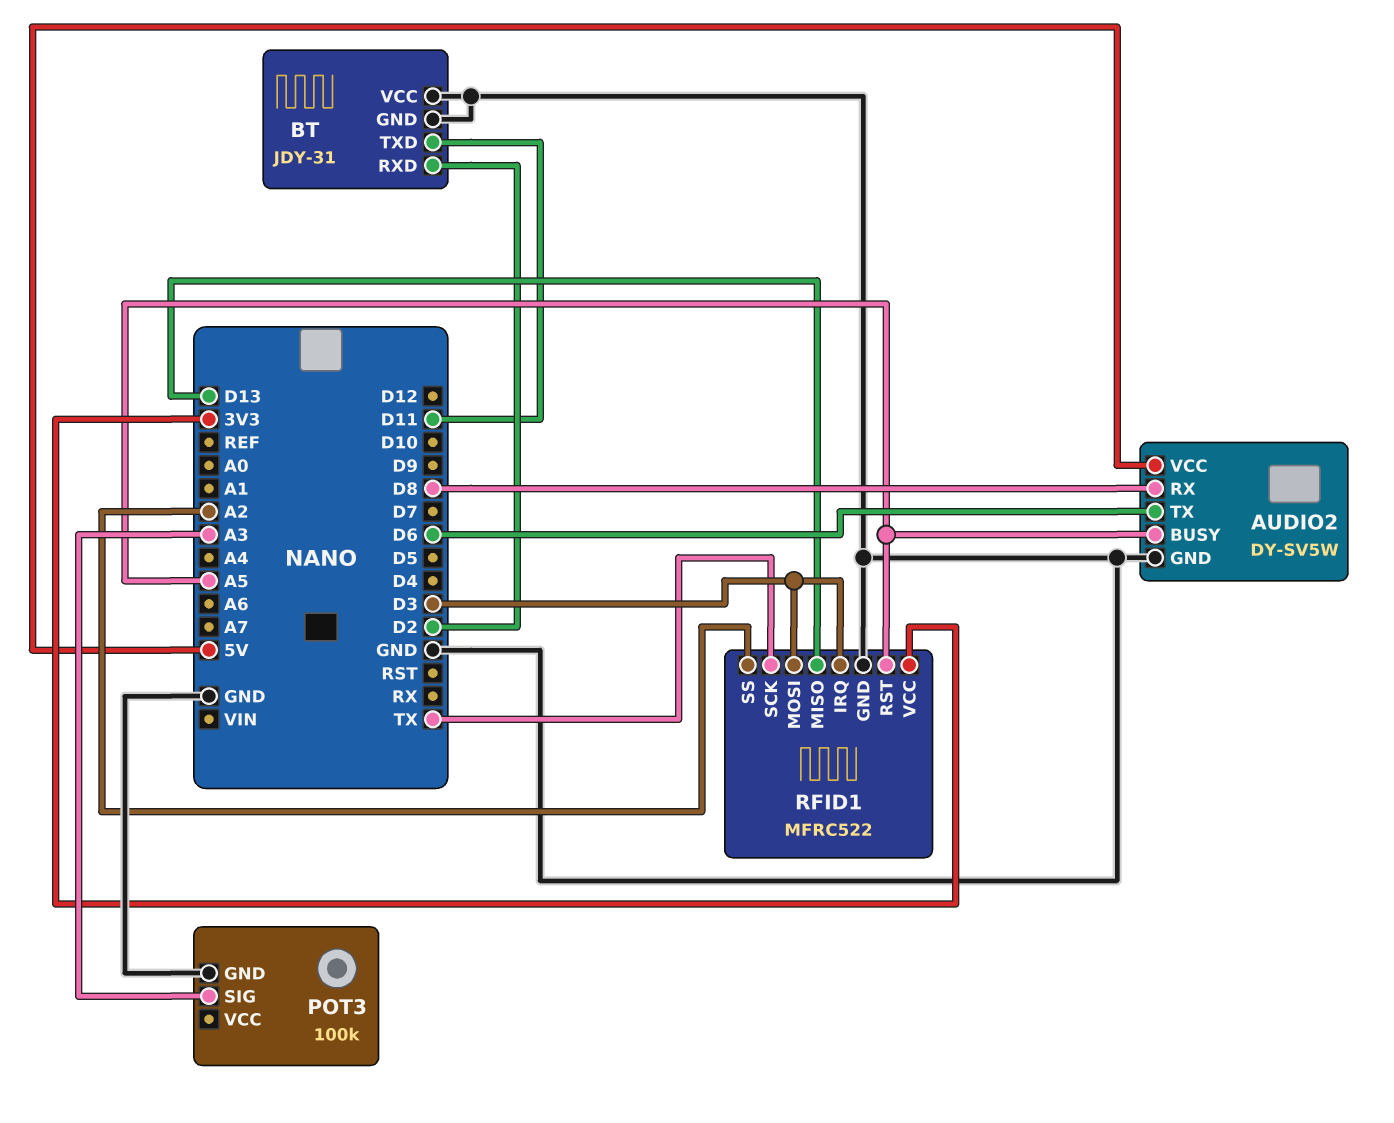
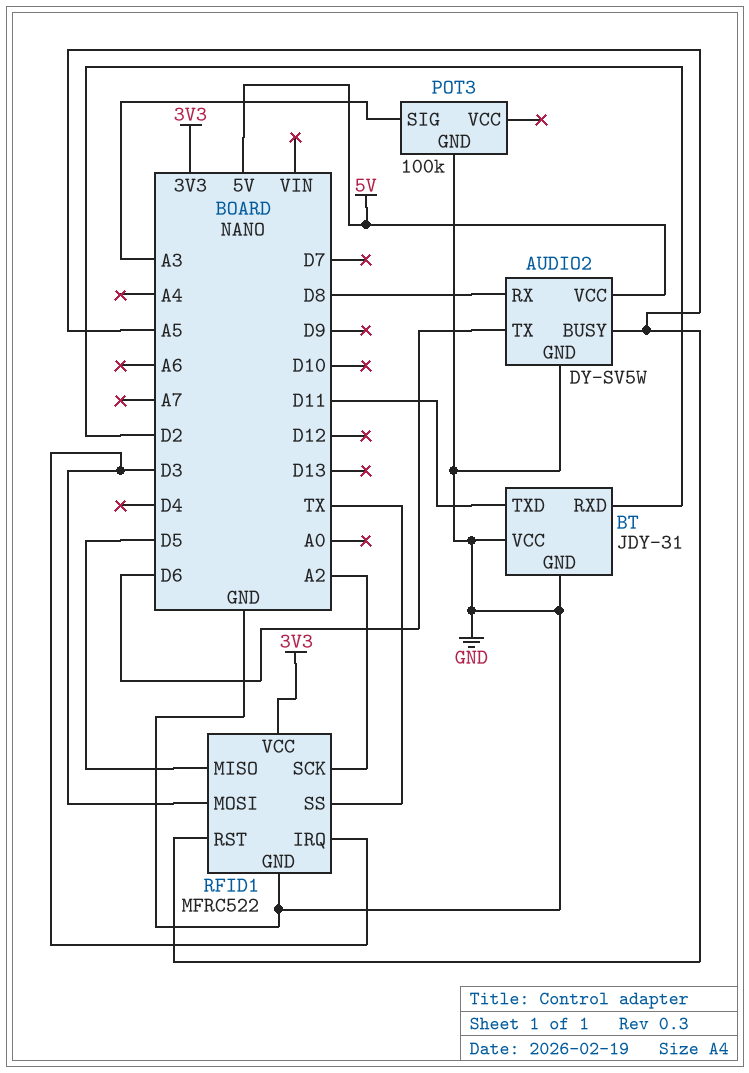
RFID1 pin MISO: D13 -> D5
RFID1 pin SCK: TX -> A2
RFID1 pin SS: A2 -> TX

